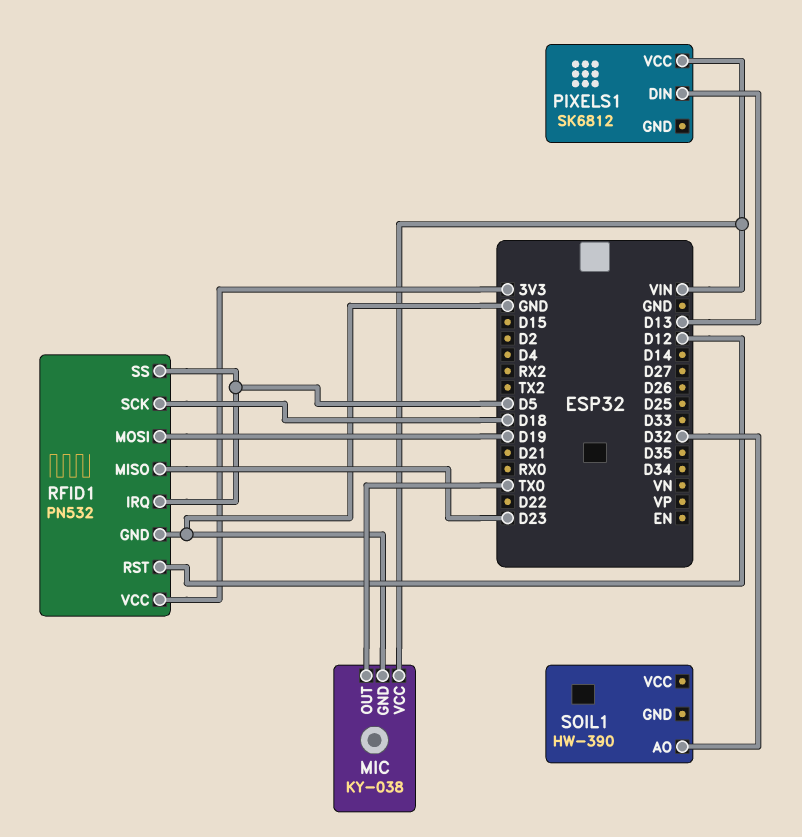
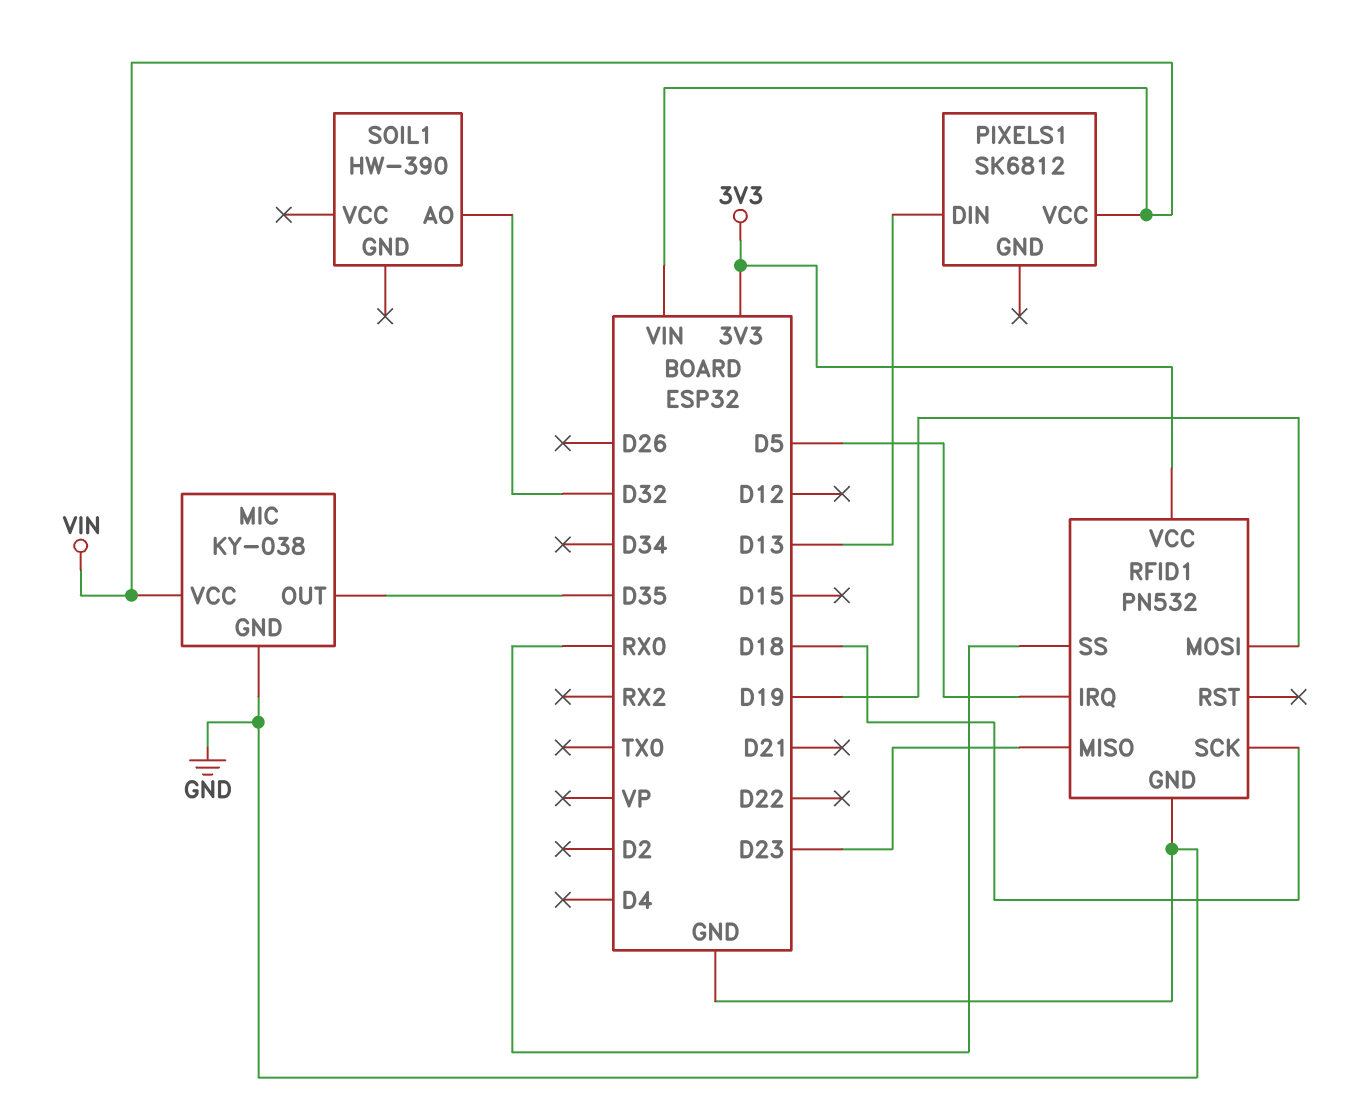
MIC pin OUT: TX0 -> D35
RFID1 pin RST: D12 -> none
RFID1 pin SS: D5 -> RX0

